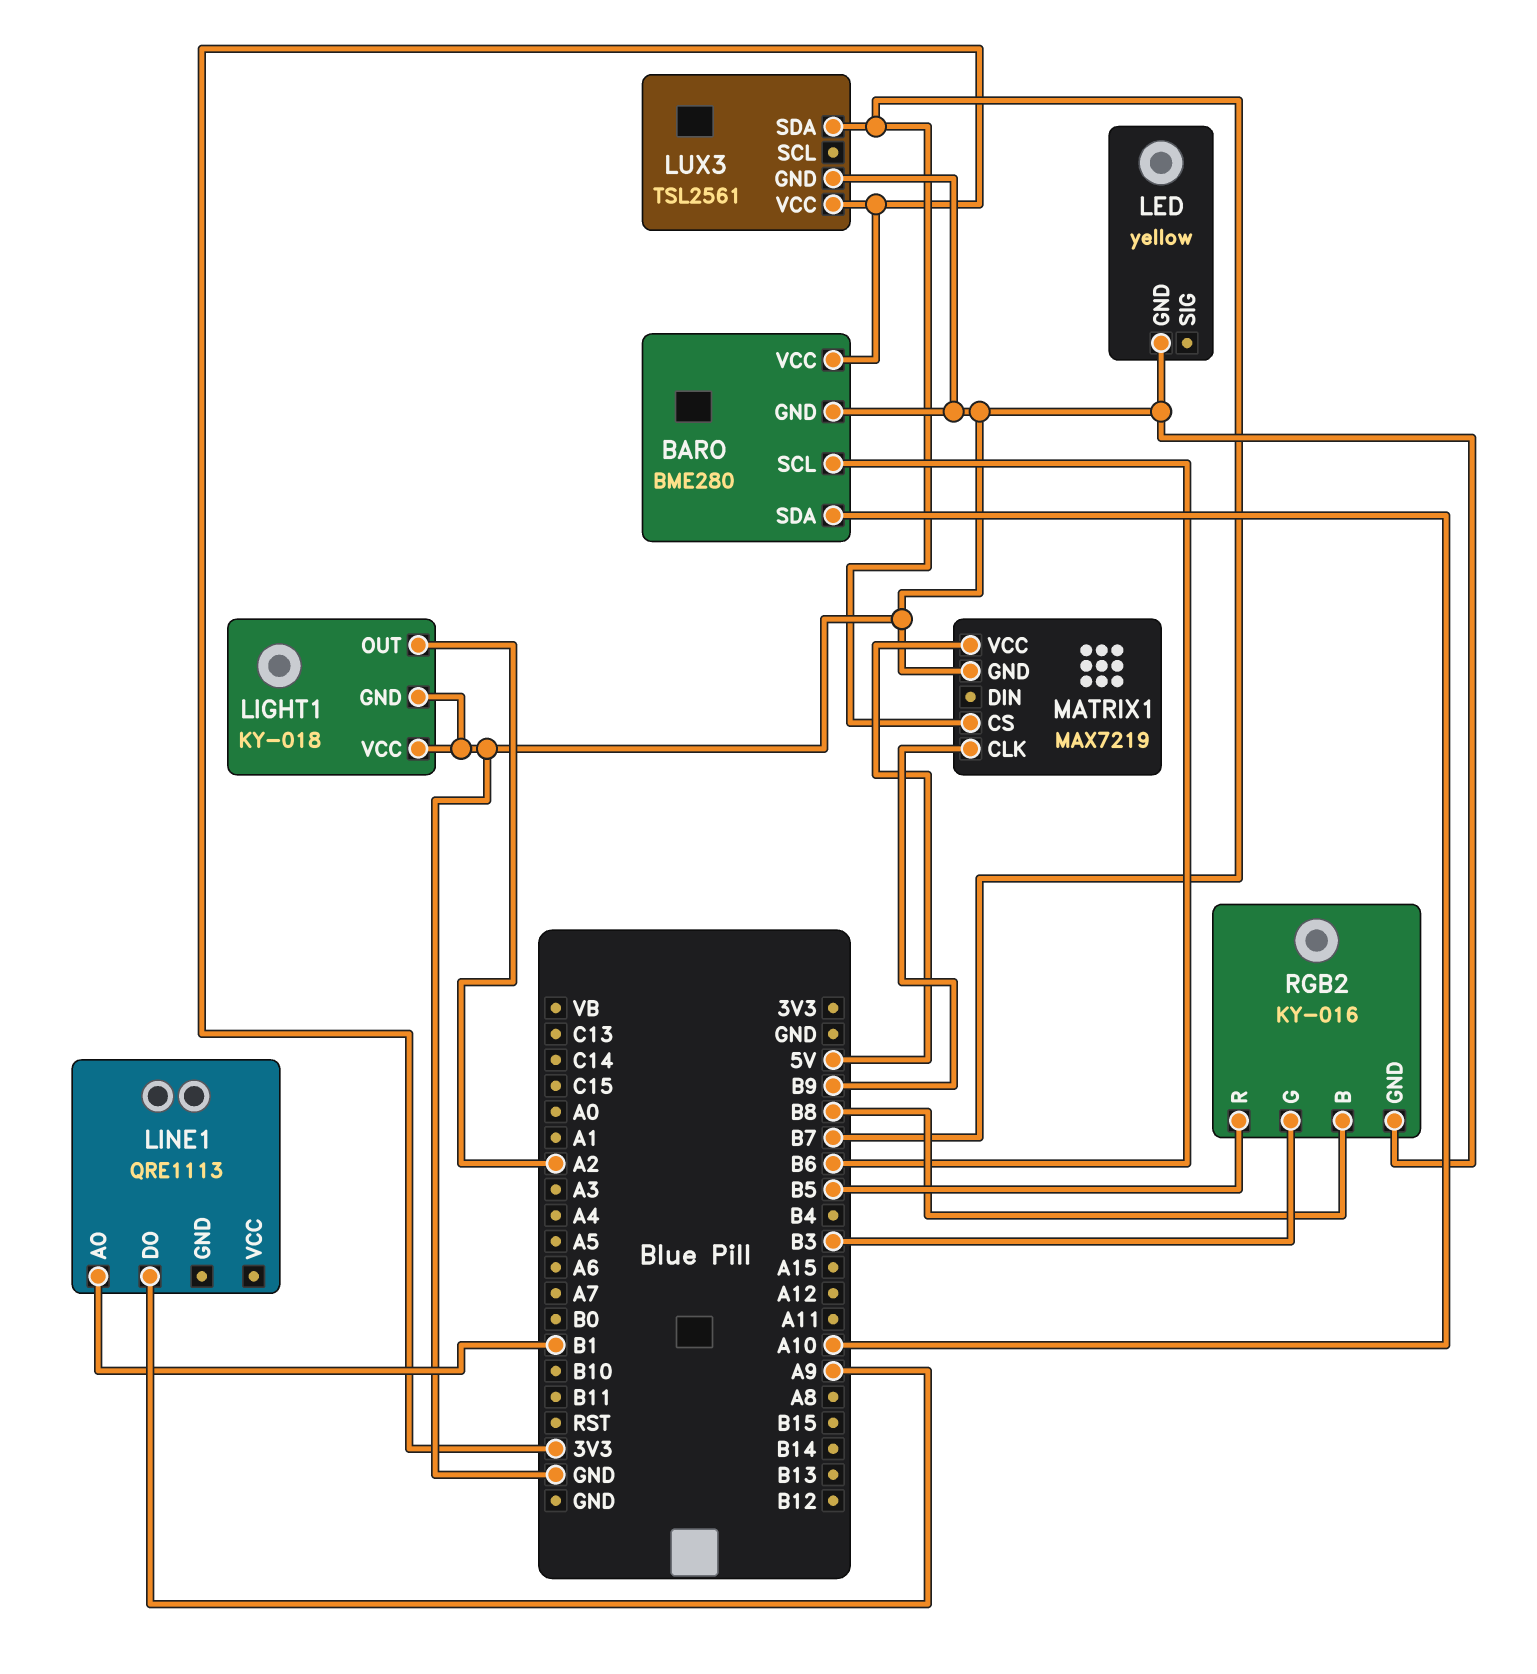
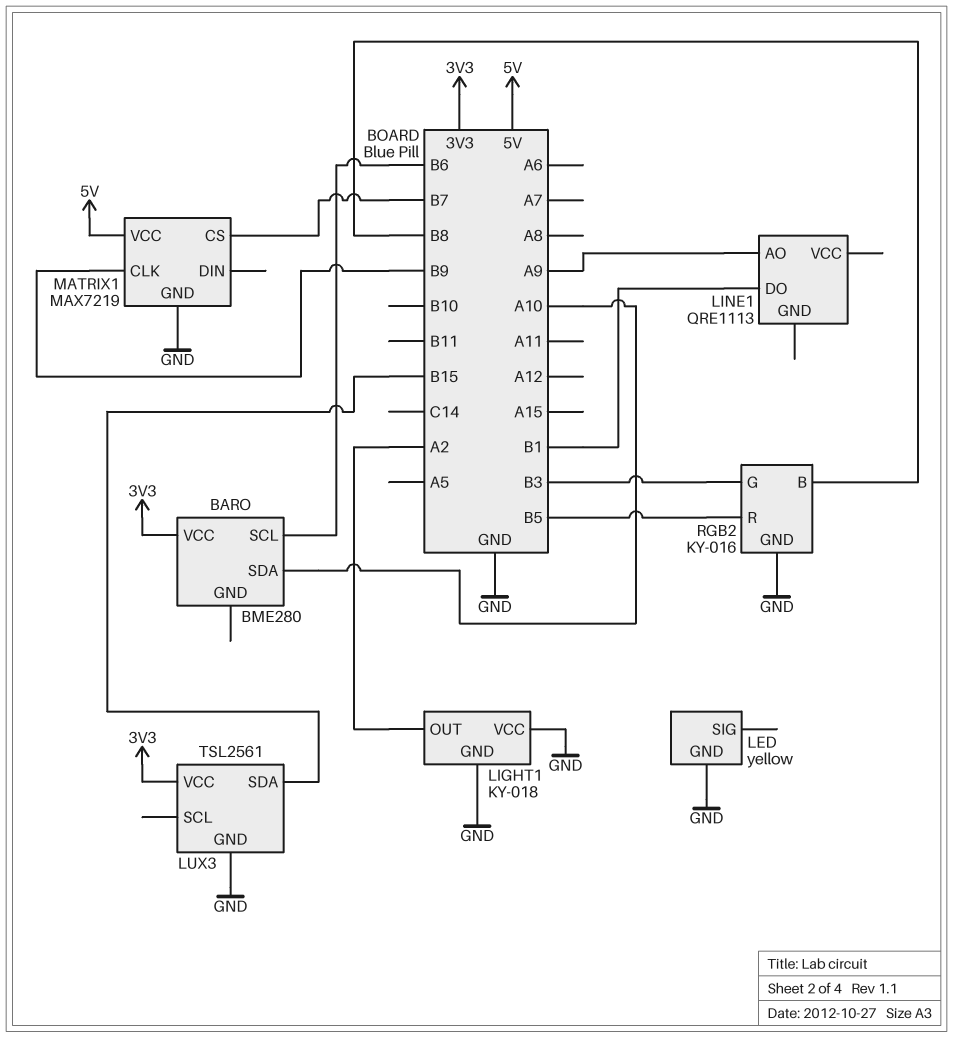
BARO pin GND: GND -> none
LINE1 pin AO: B1 -> A9
LINE1 pin DO: A9 -> B1
LUX3 pin SDA: B7 -> B15

